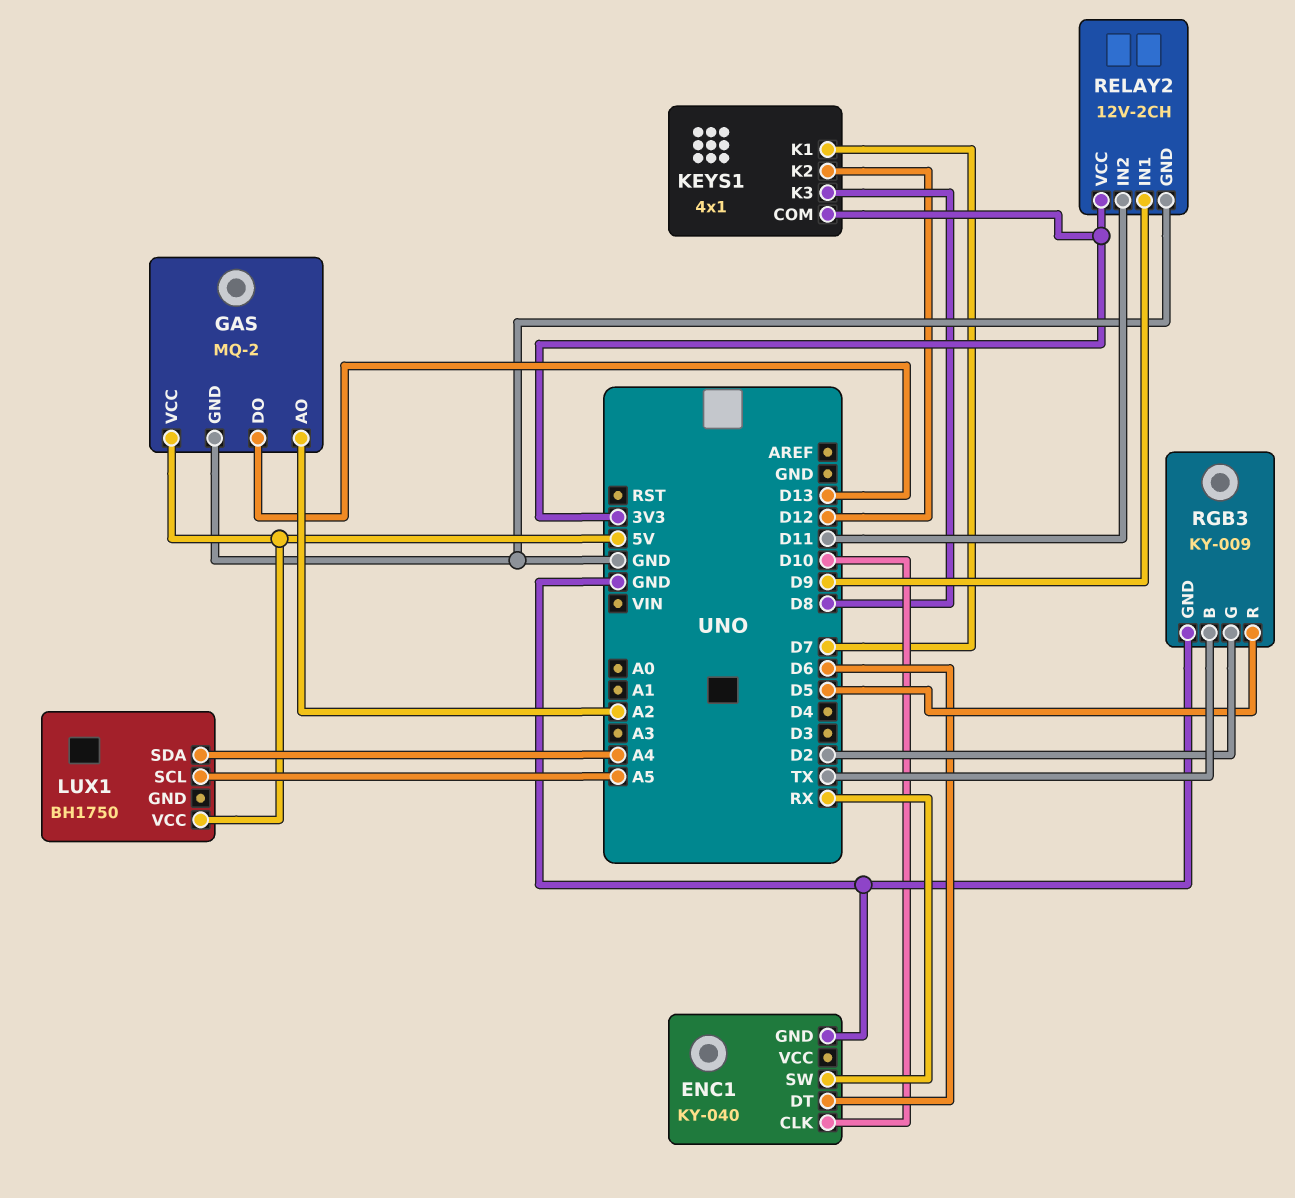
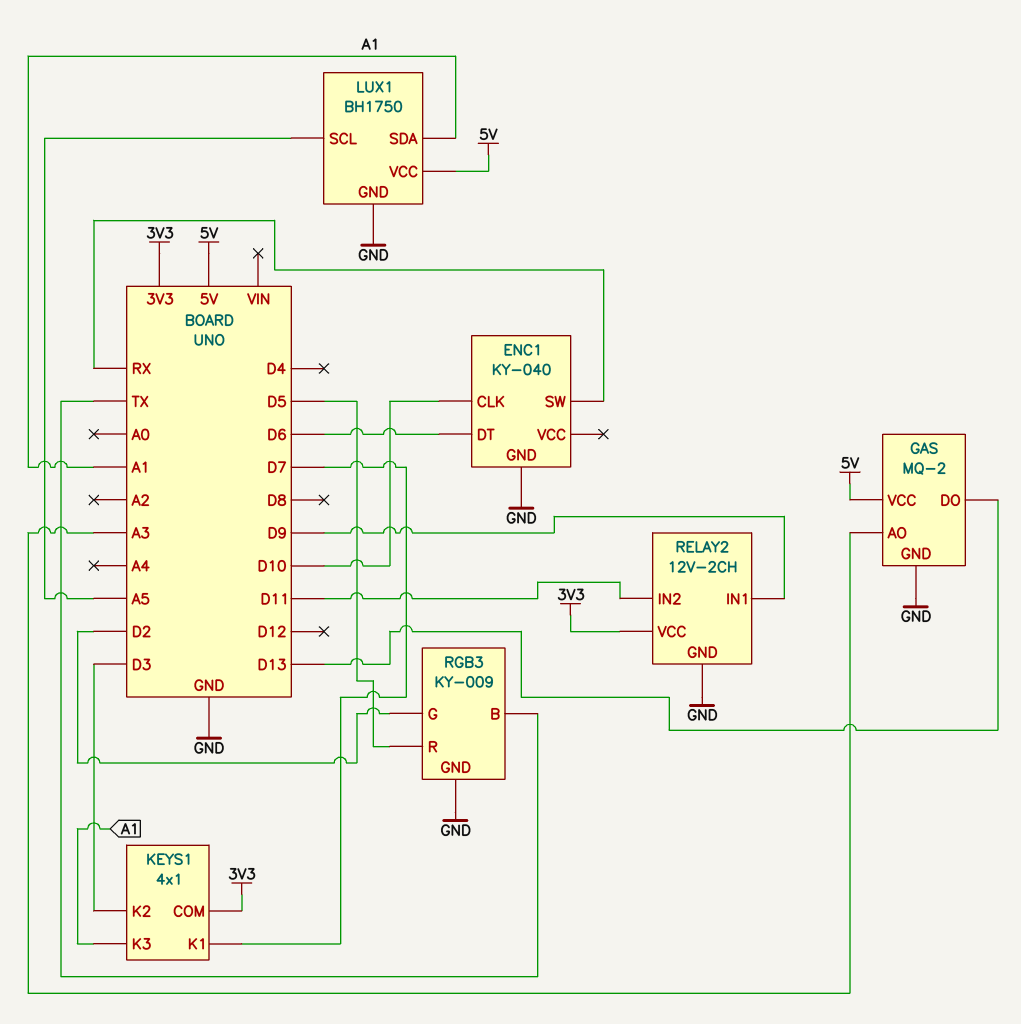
GAS pin AO: A2 -> A3
KEYS1 pin K2: D12 -> D3
KEYS1 pin K3: D8 -> A1
LUX1 pin GND: none -> GND
LUX1 pin SDA: A4 -> A1

